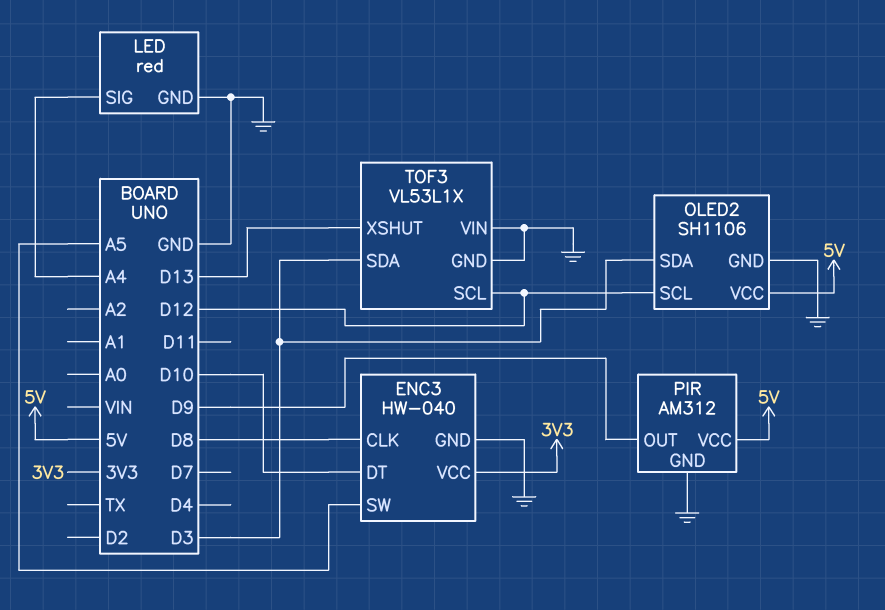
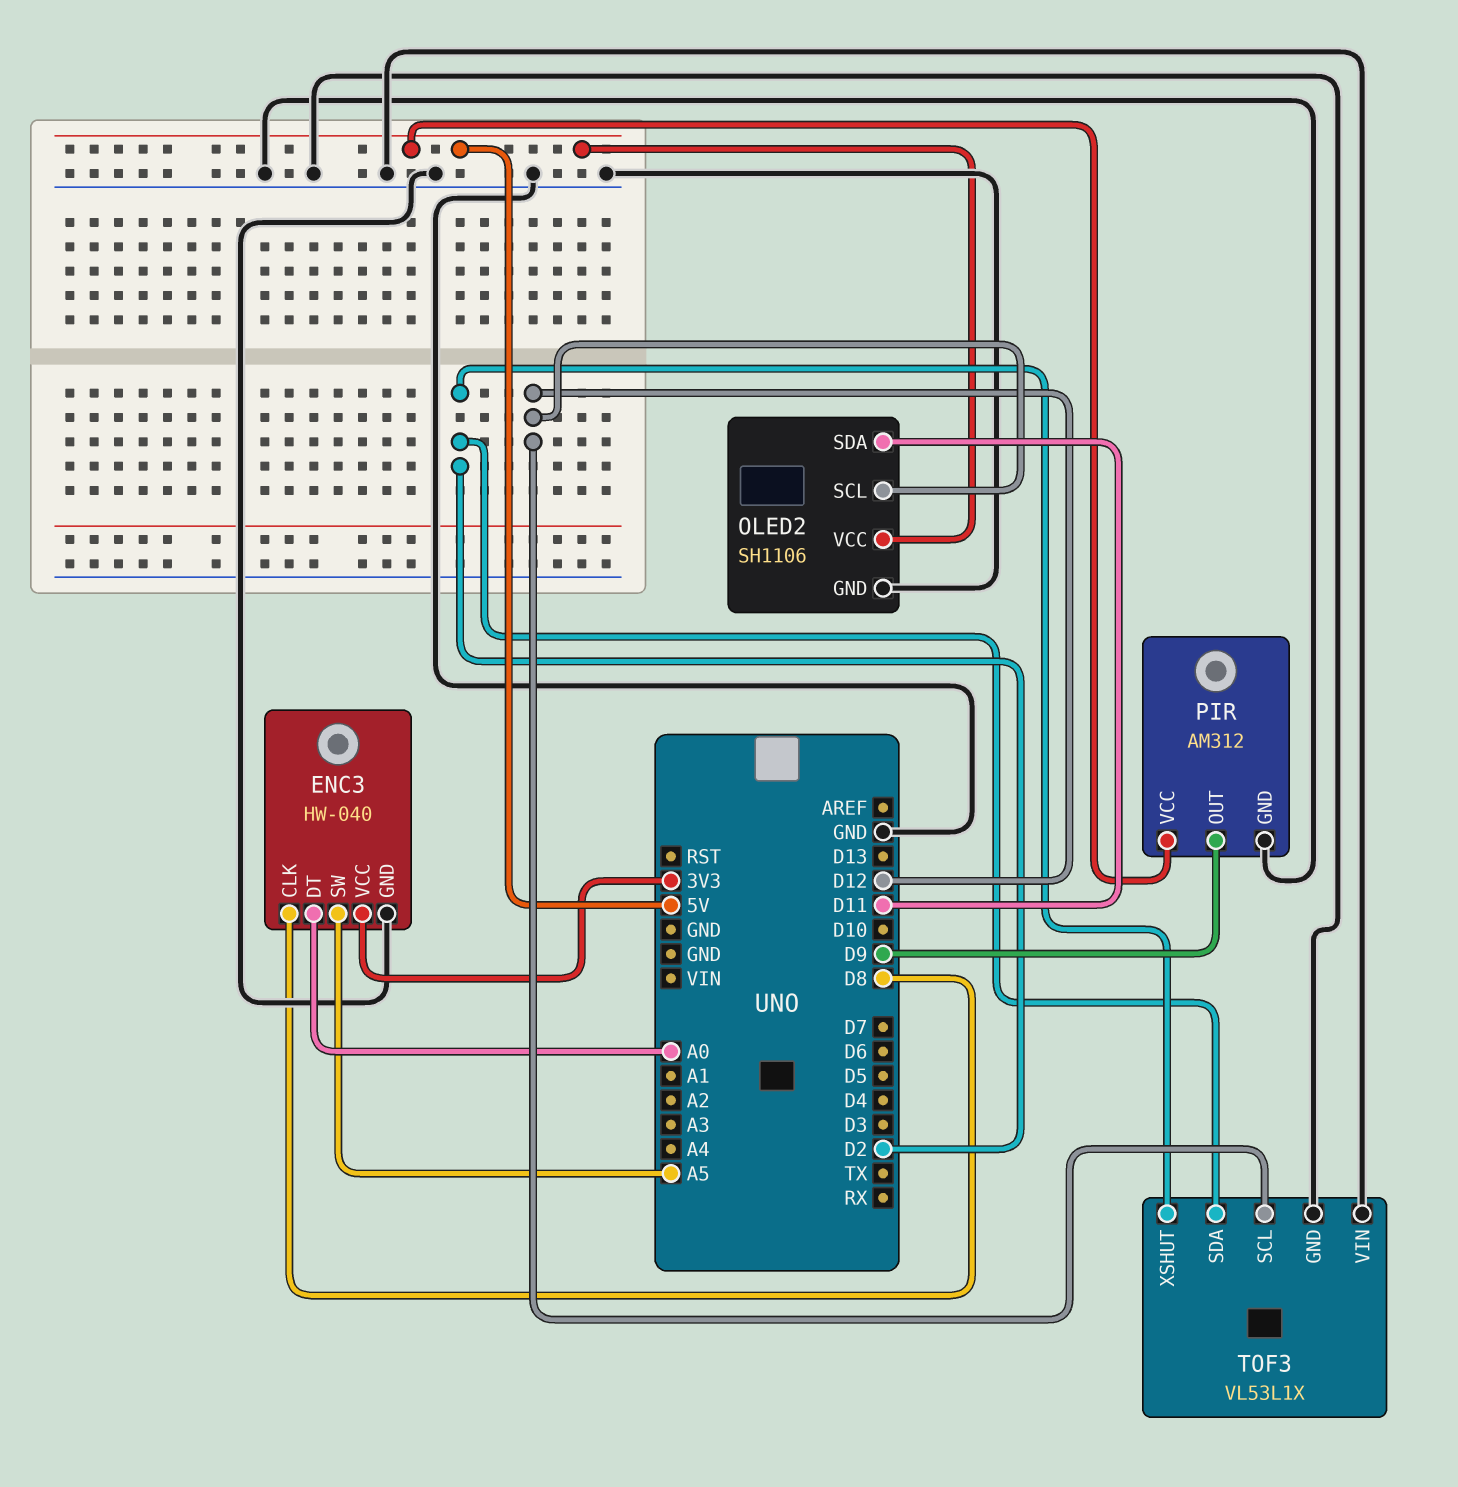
ENC3 pin DT: D10 -> A0
LED: red -> none
LED pin GND: GND -> none
LED pin SIG: A4 -> none
OLED2 pin SDA: D3 -> D11
TOF3 pin SDA: D3 -> D2
TOF3 pin XSHUT: D13 -> D2

